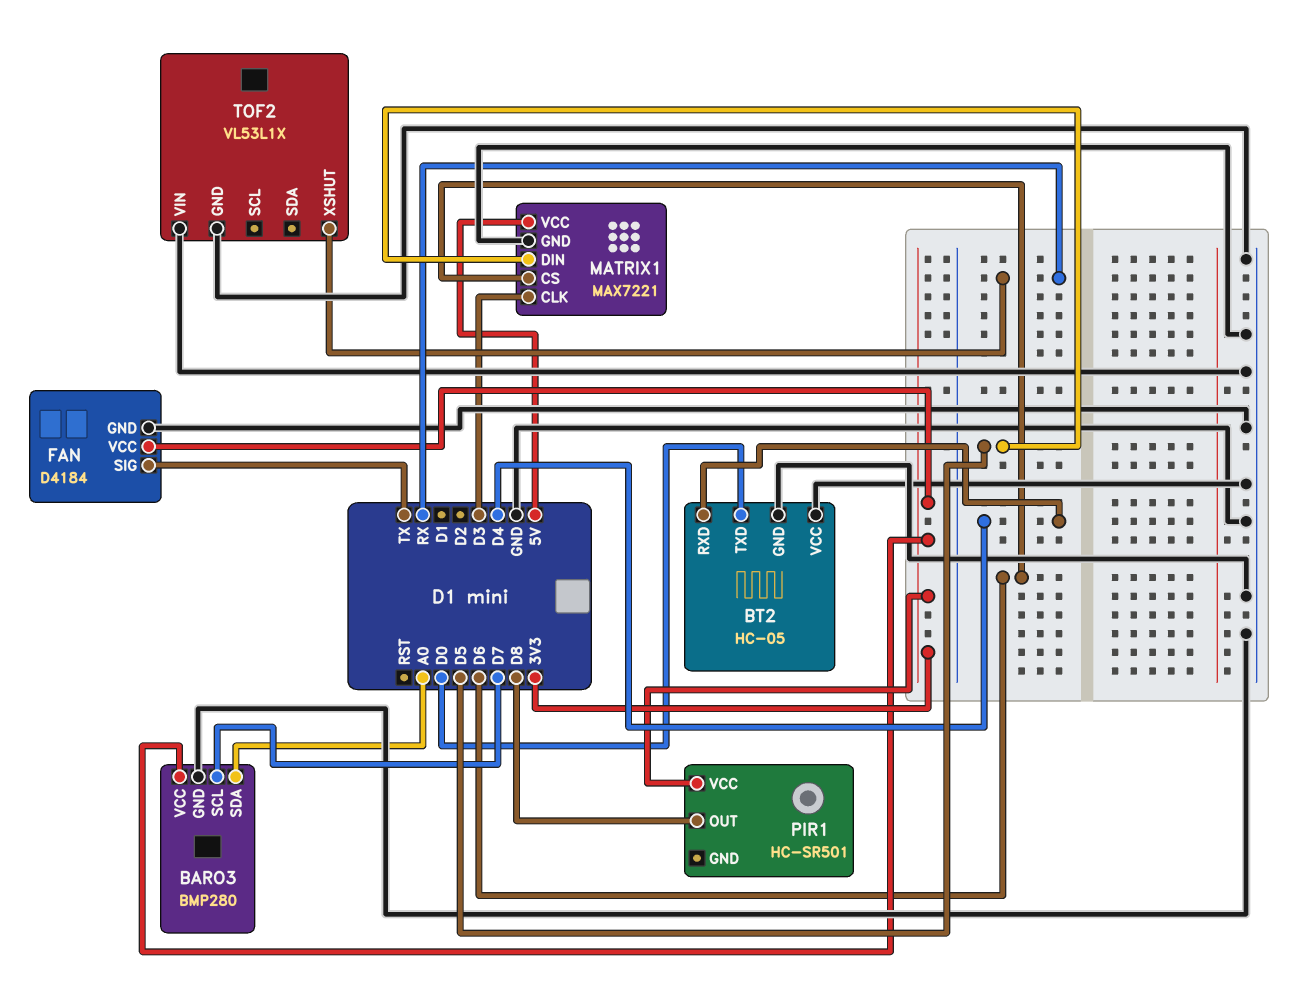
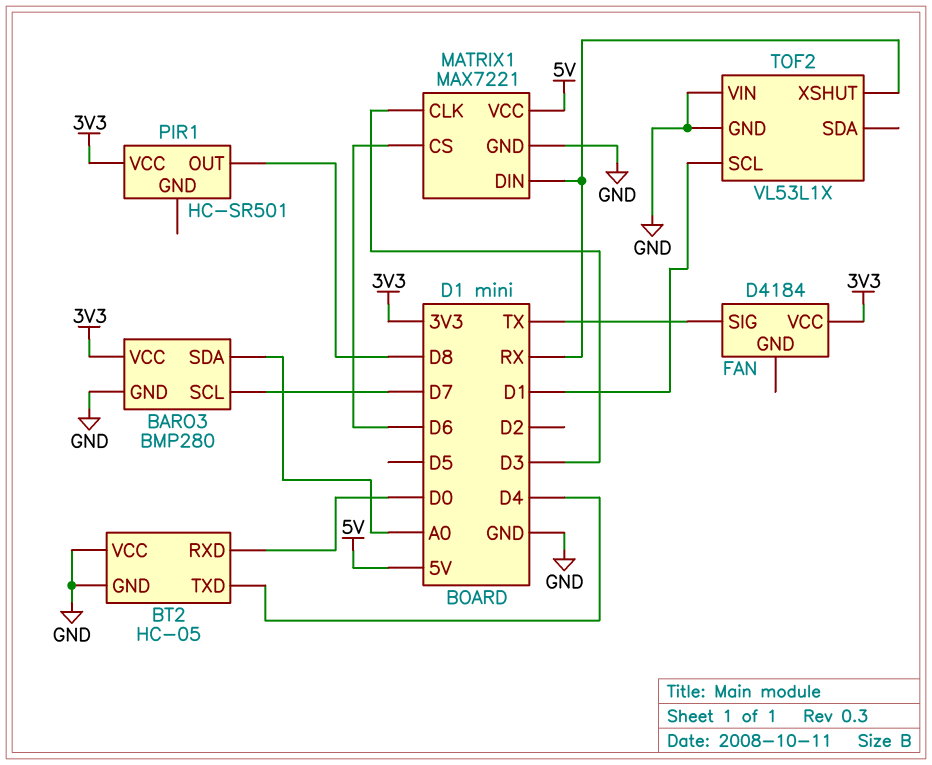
BT2 pin RXD: D4 -> D0
BT2 pin TXD: D0 -> D4
FAN pin GND: GND -> none
MATRIX1 pin DIN: D5 -> RX
TOF2 pin SCL: none -> D1

